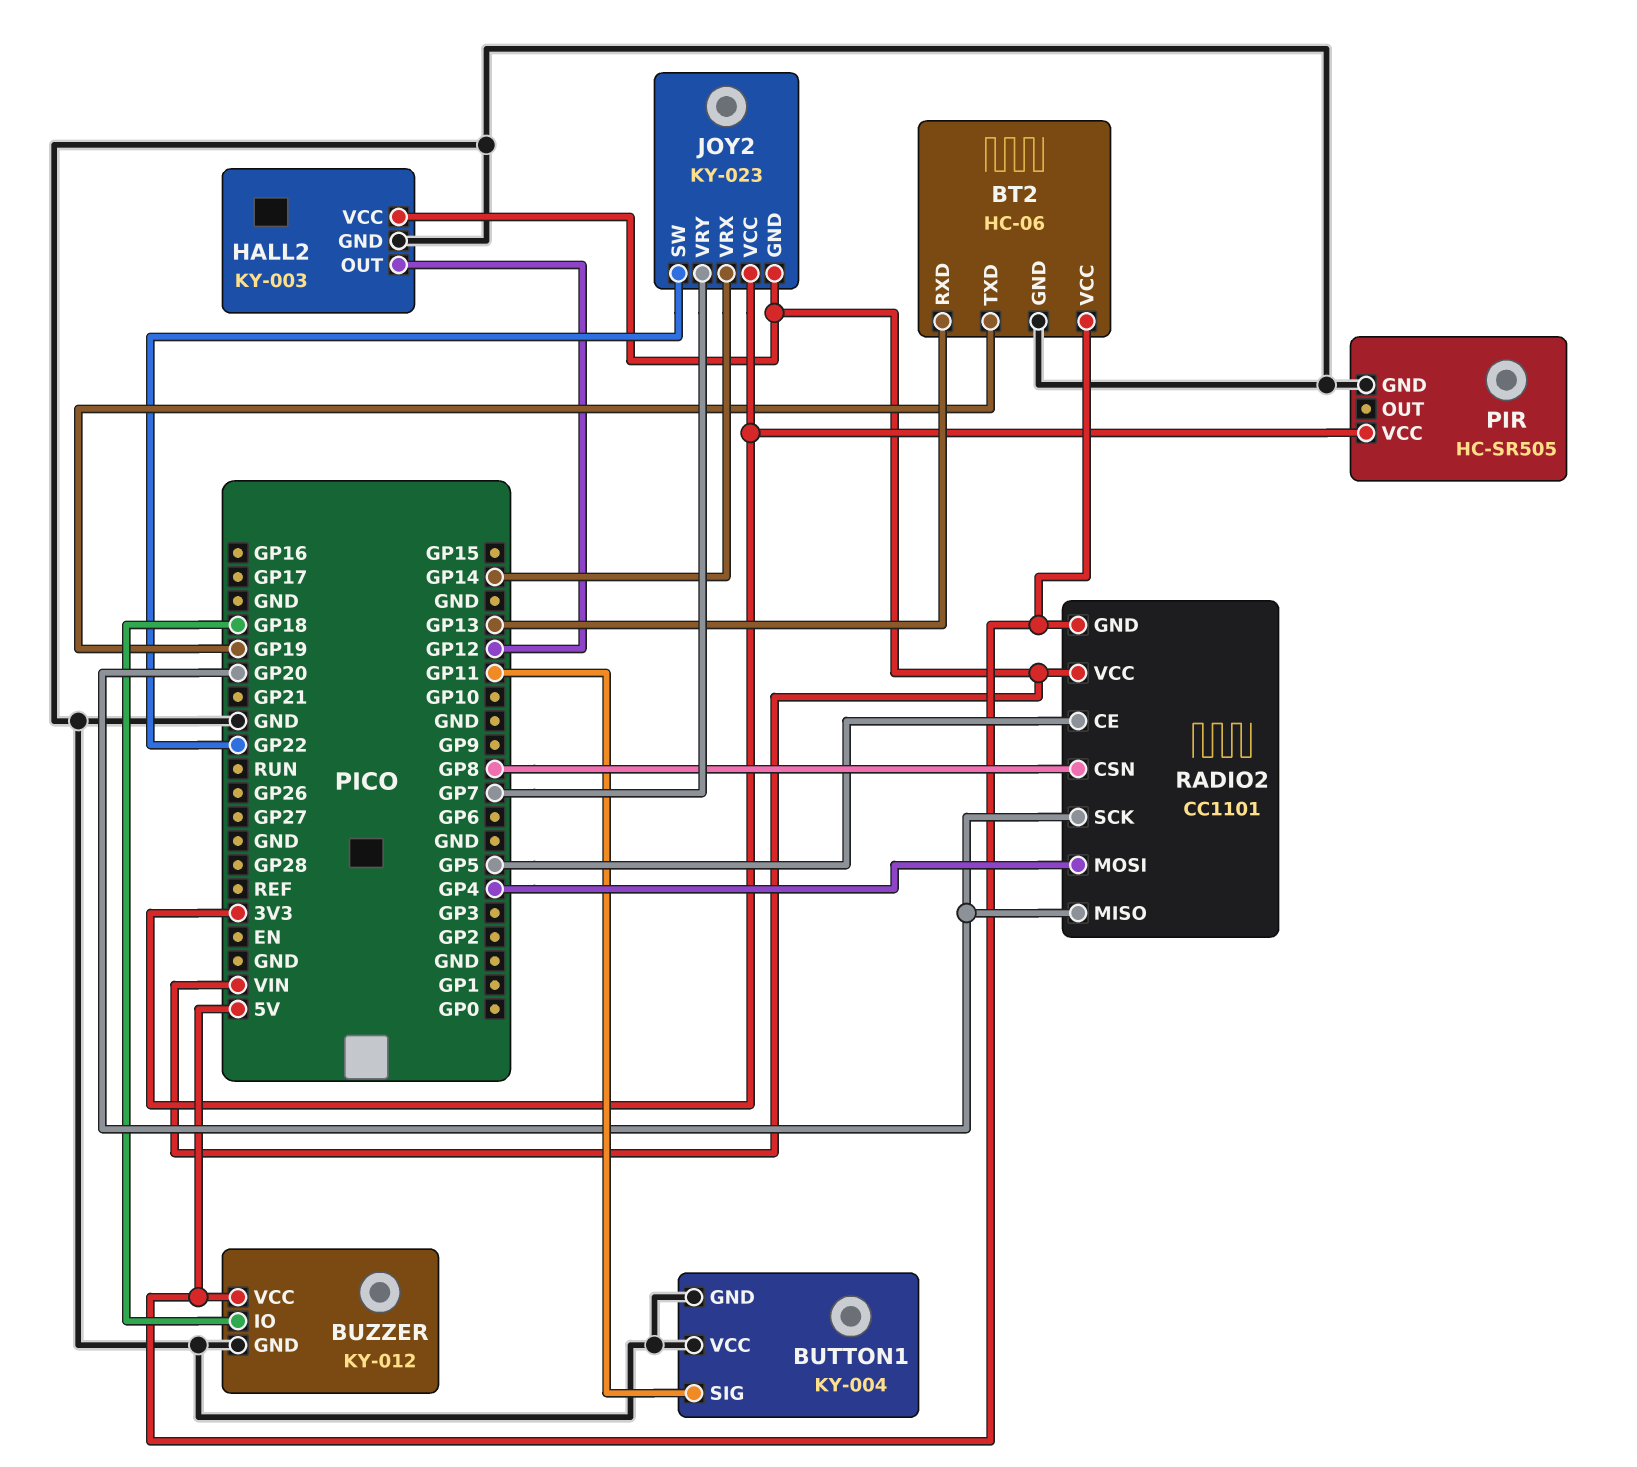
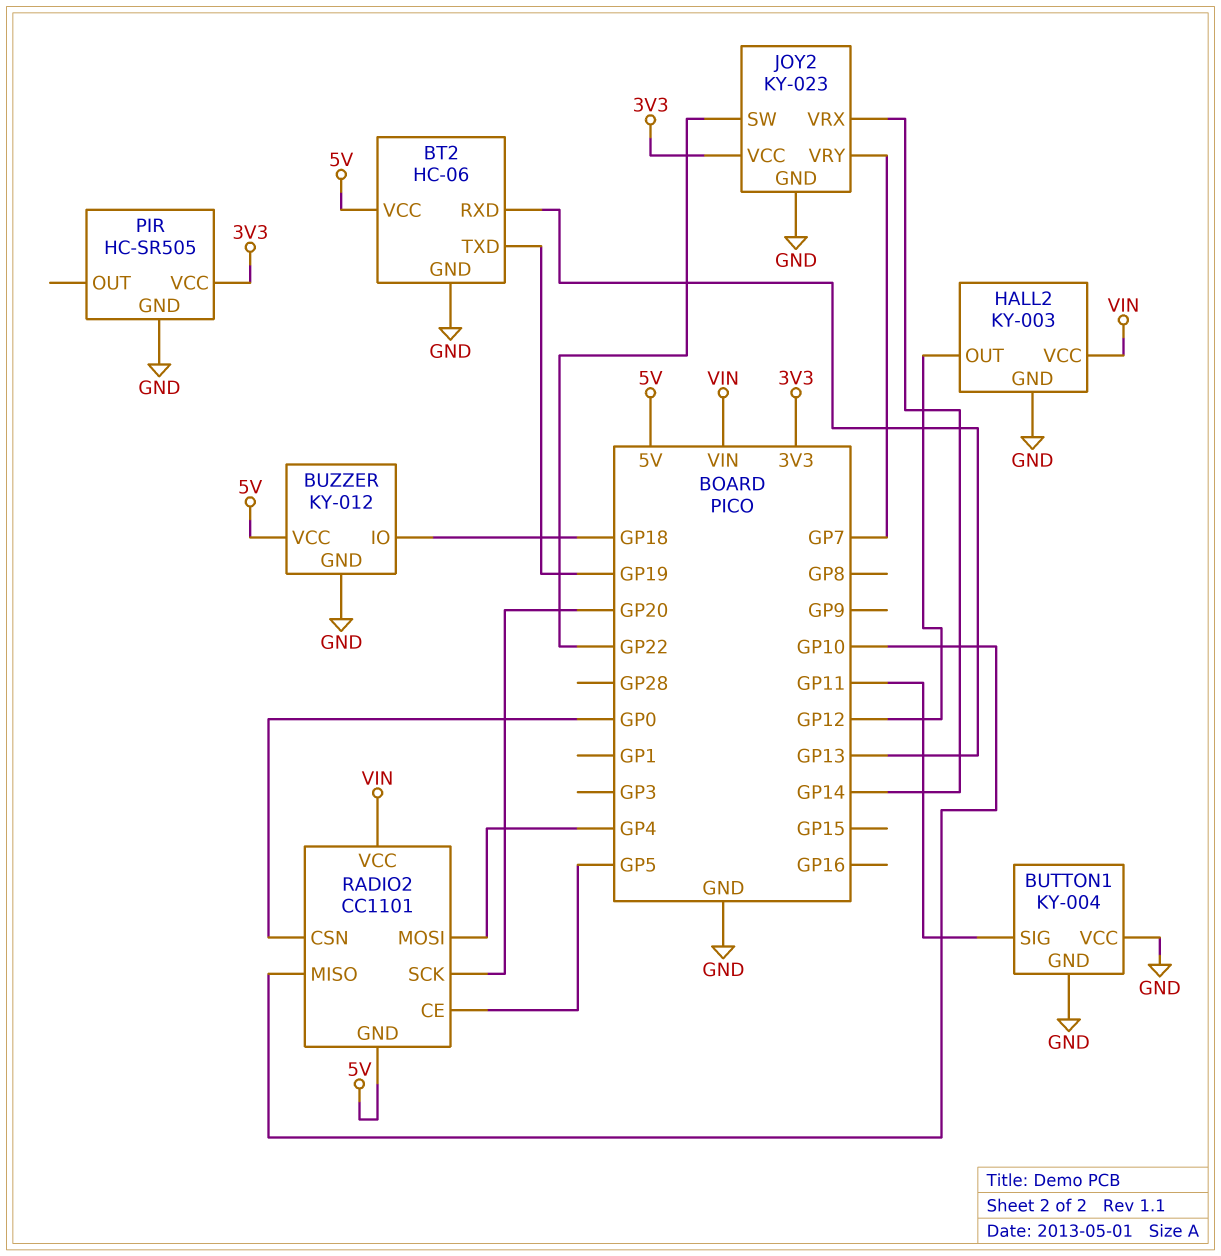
JOY2 pin GND: VIN -> GND
RADIO2 pin CSN: GP8 -> GP0
RADIO2 pin MISO: GP20 -> GP10

